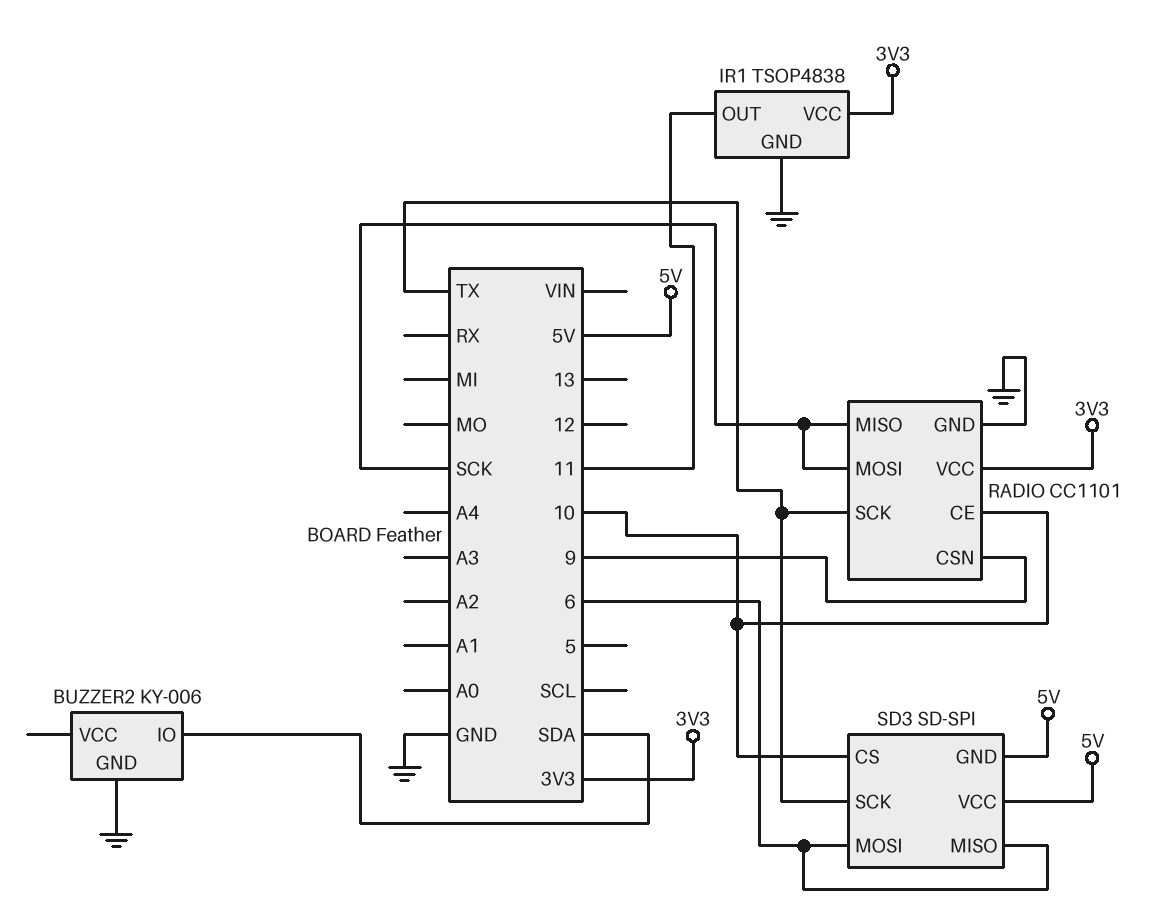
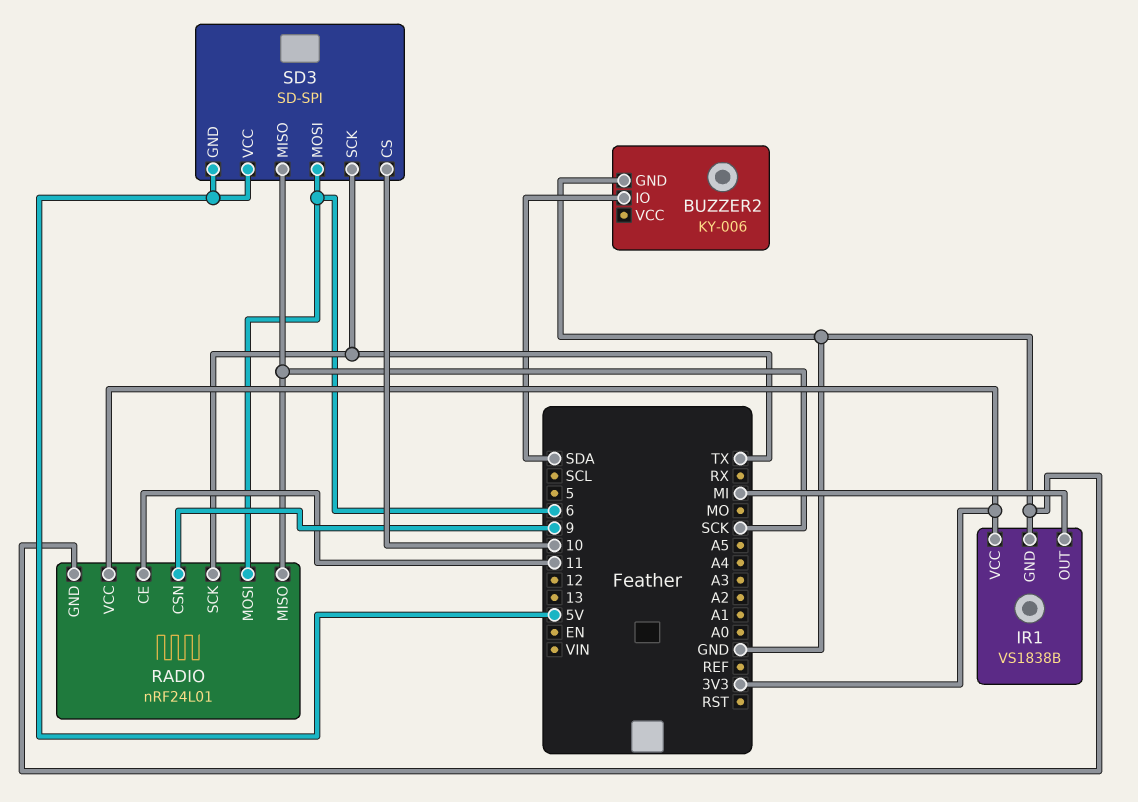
IR1: TSOP4838 -> VS1838B
IR1 pin OUT: 11 -> MI
RADIO: CC1101 -> nRF24L01
RADIO pin CE: 10 -> 11
RADIO pin MOSI: SCK -> 6
SD3 pin MISO: 6 -> SCK

